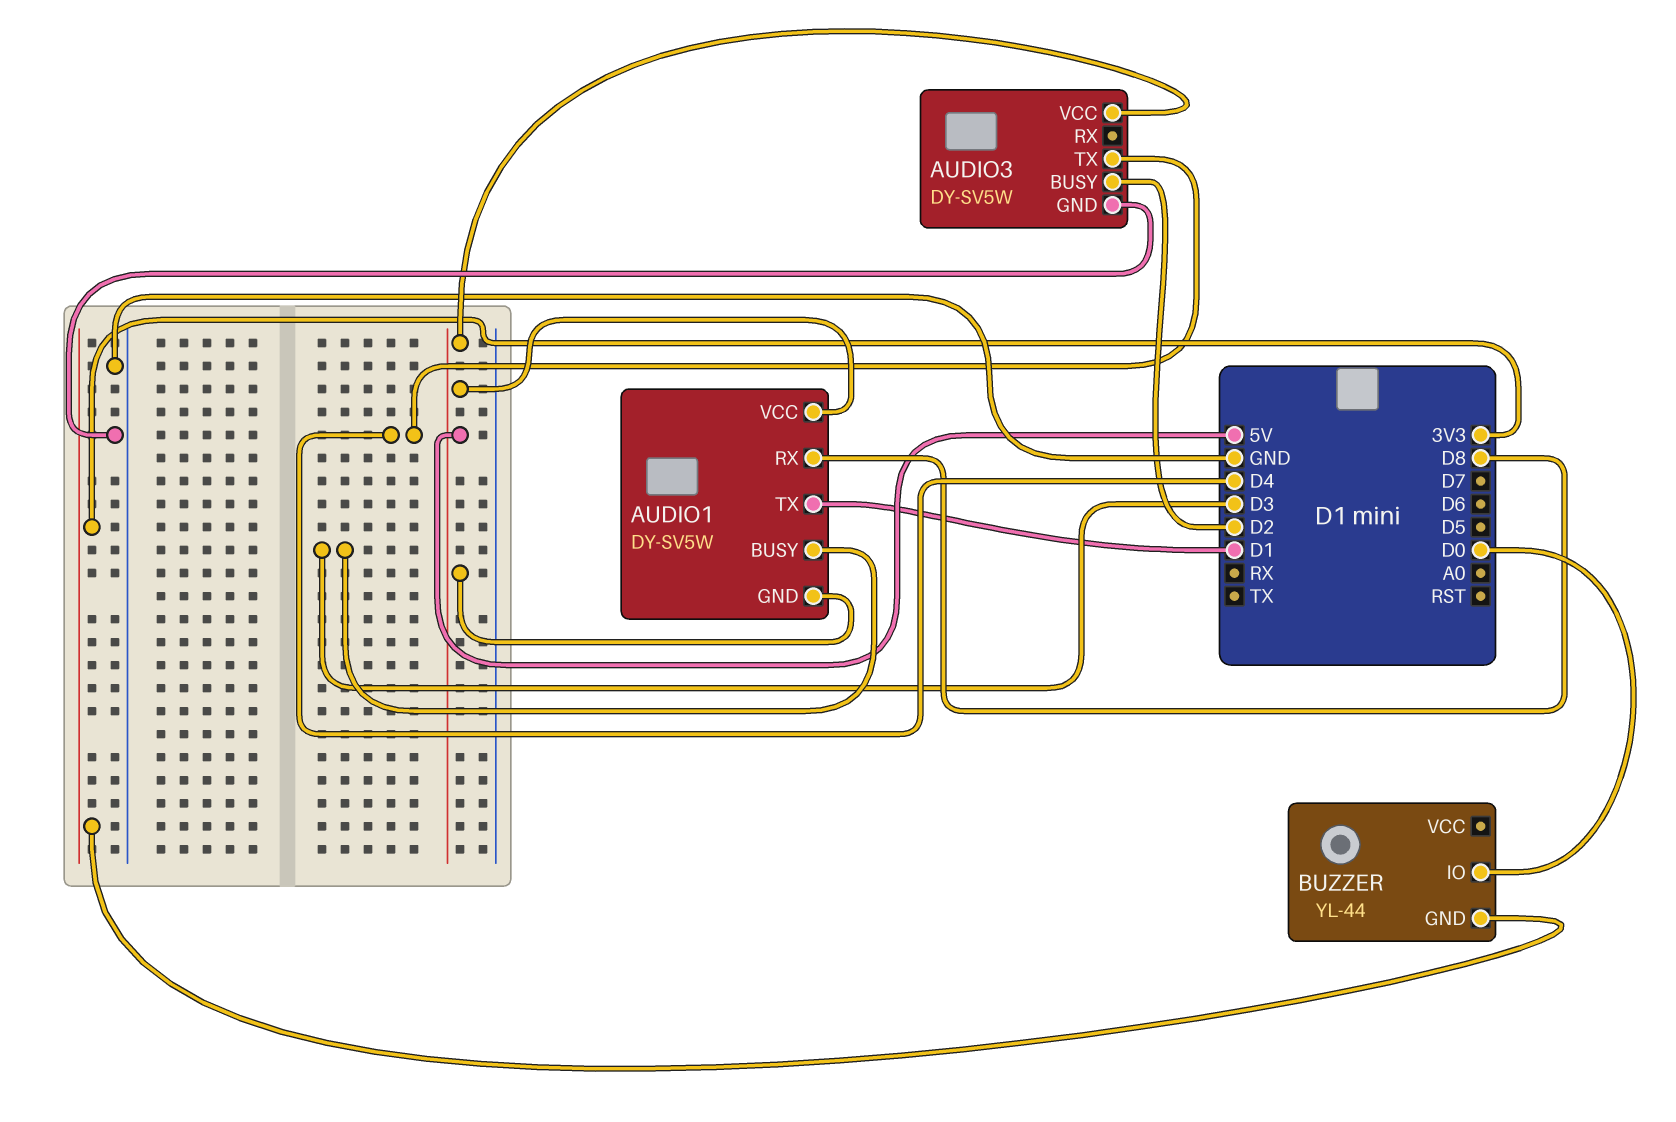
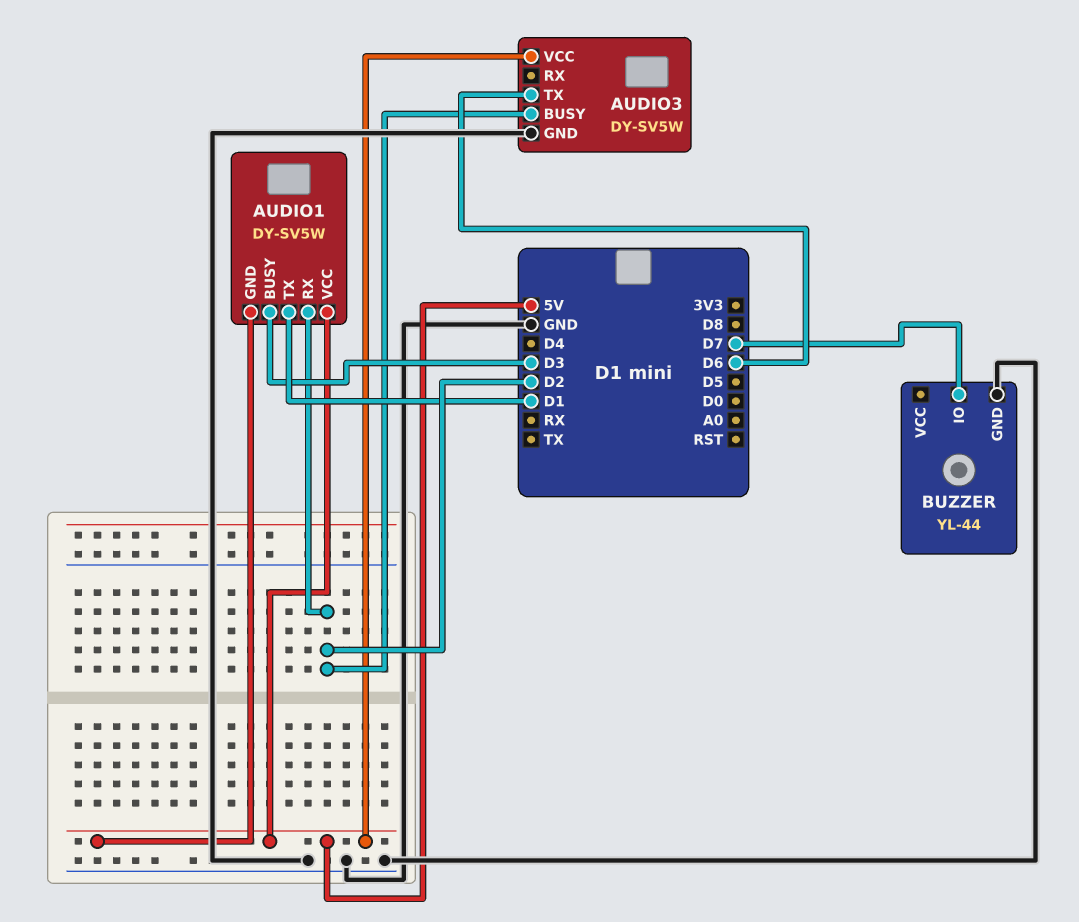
AUDIO1 pin RX: D8 -> D2
AUDIO3 pin TX: D4 -> D6
BUZZER pin GND: 3V3 -> GND
BUZZER pin IO: D0 -> D7

